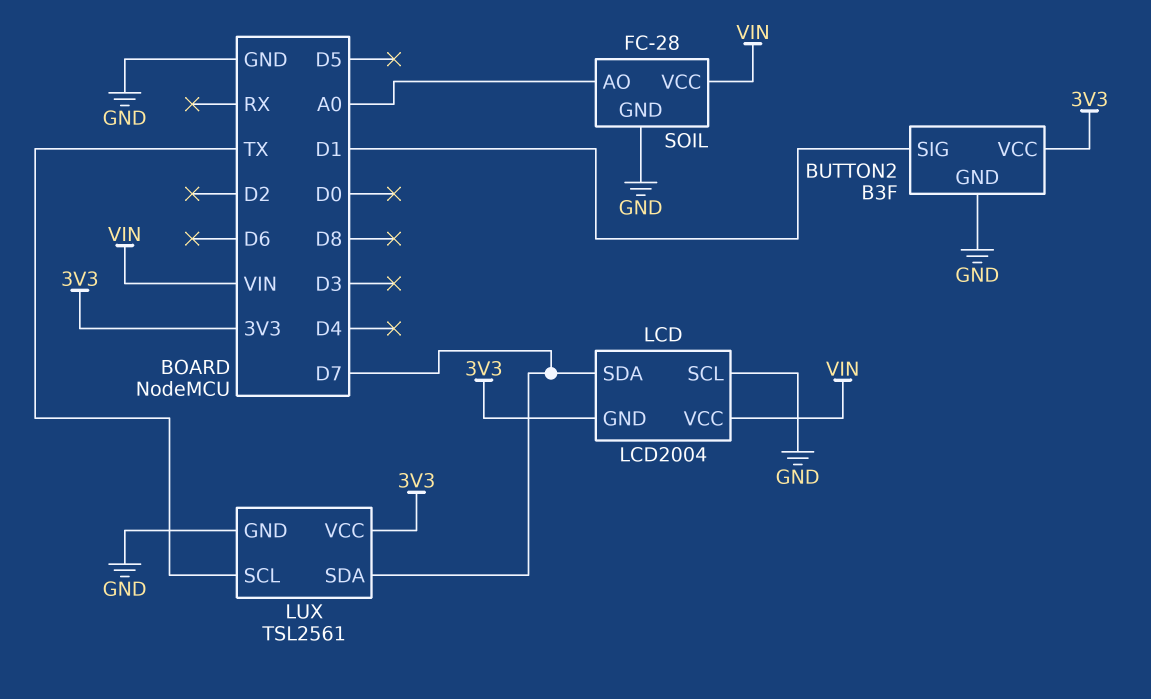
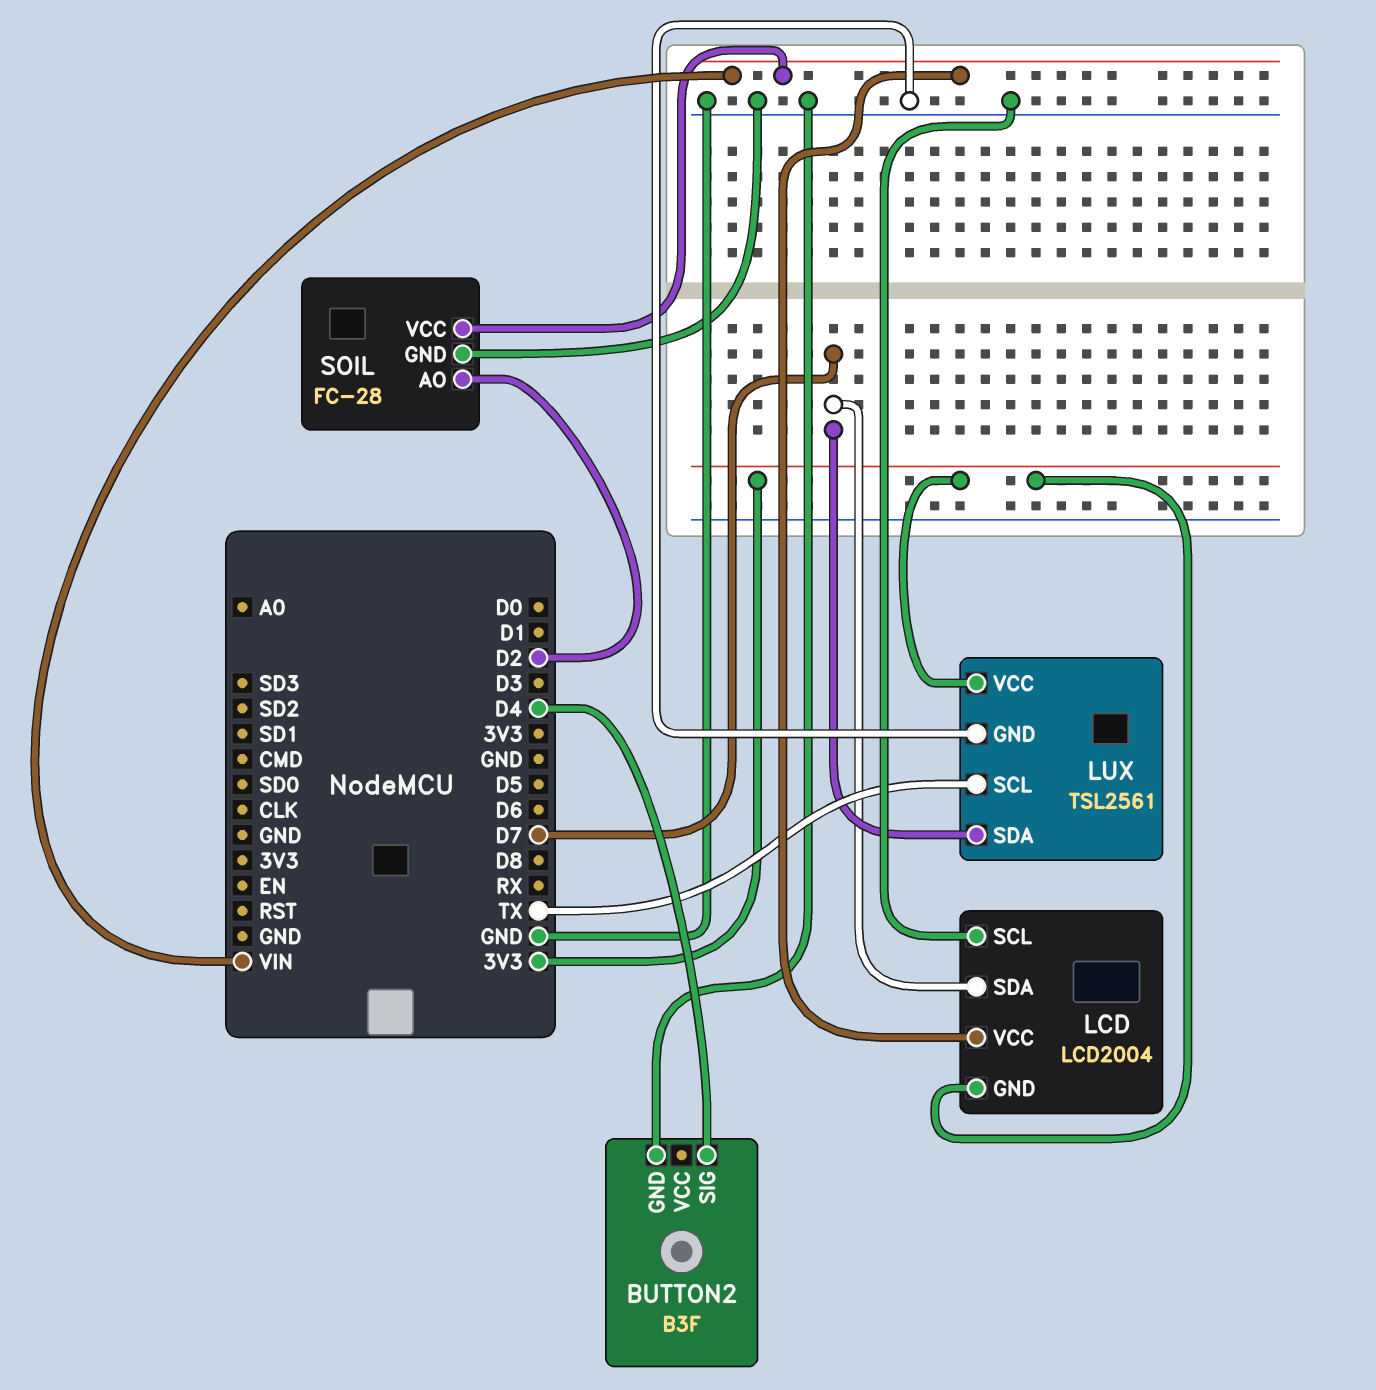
BUTTON2 pin SIG: D1 -> D4
BUTTON2 pin VCC: 3V3 -> none
SOIL pin AO: A0 -> D2

